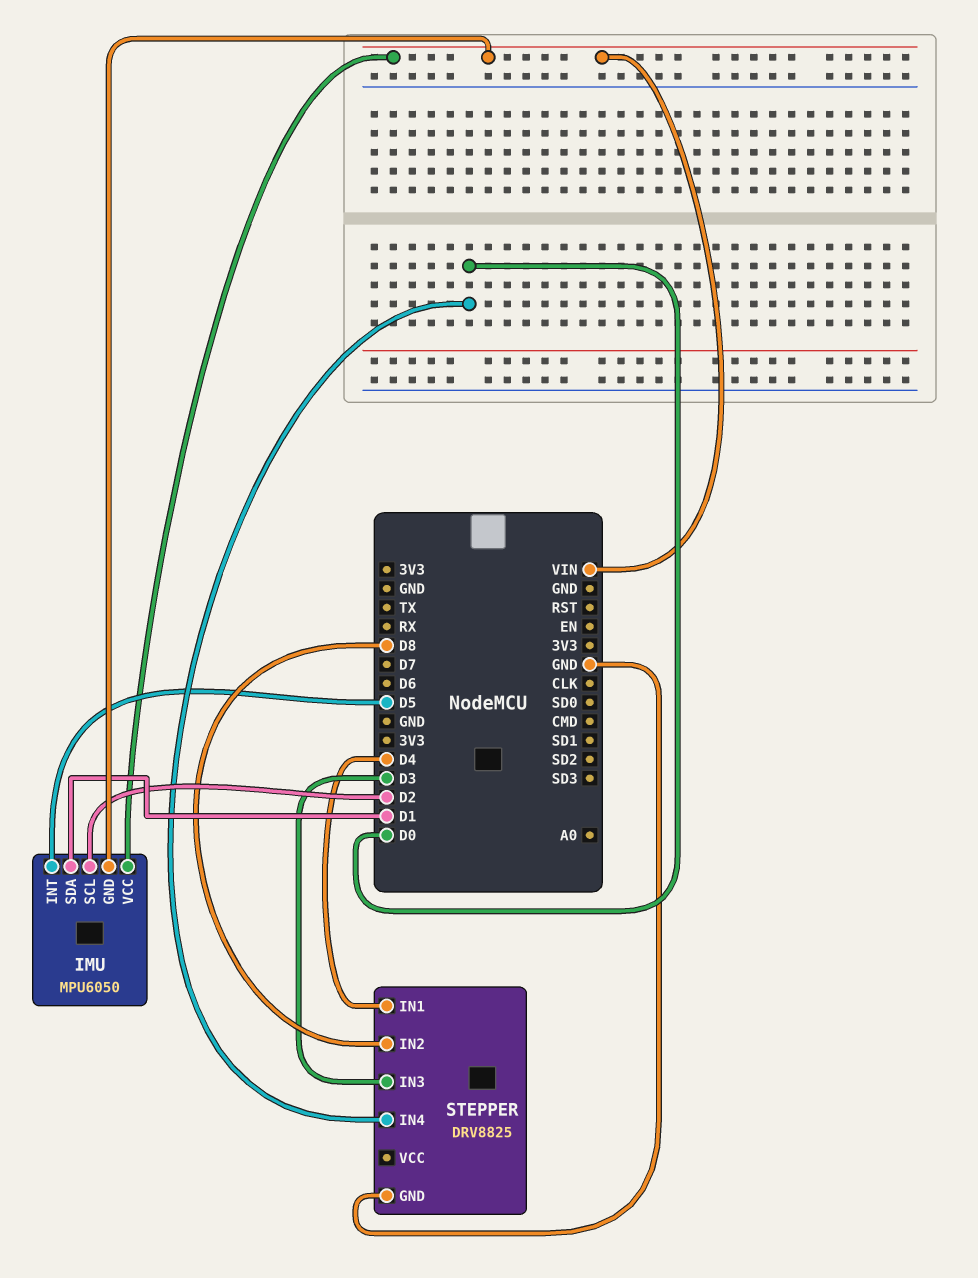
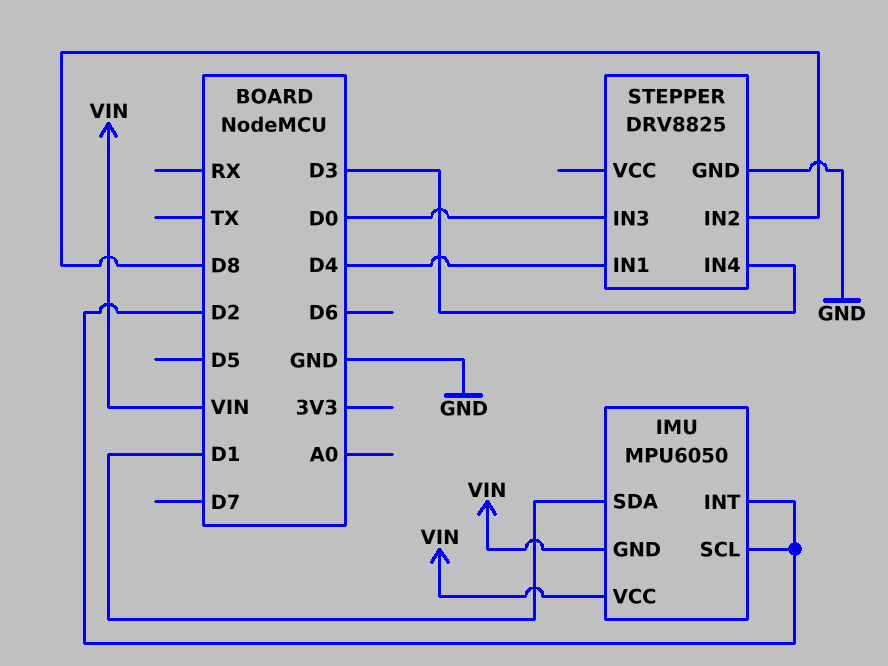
IMU pin INT: D5 -> D2
STEPPER pin IN3: D3 -> D0
STEPPER pin IN4: D0 -> D3

